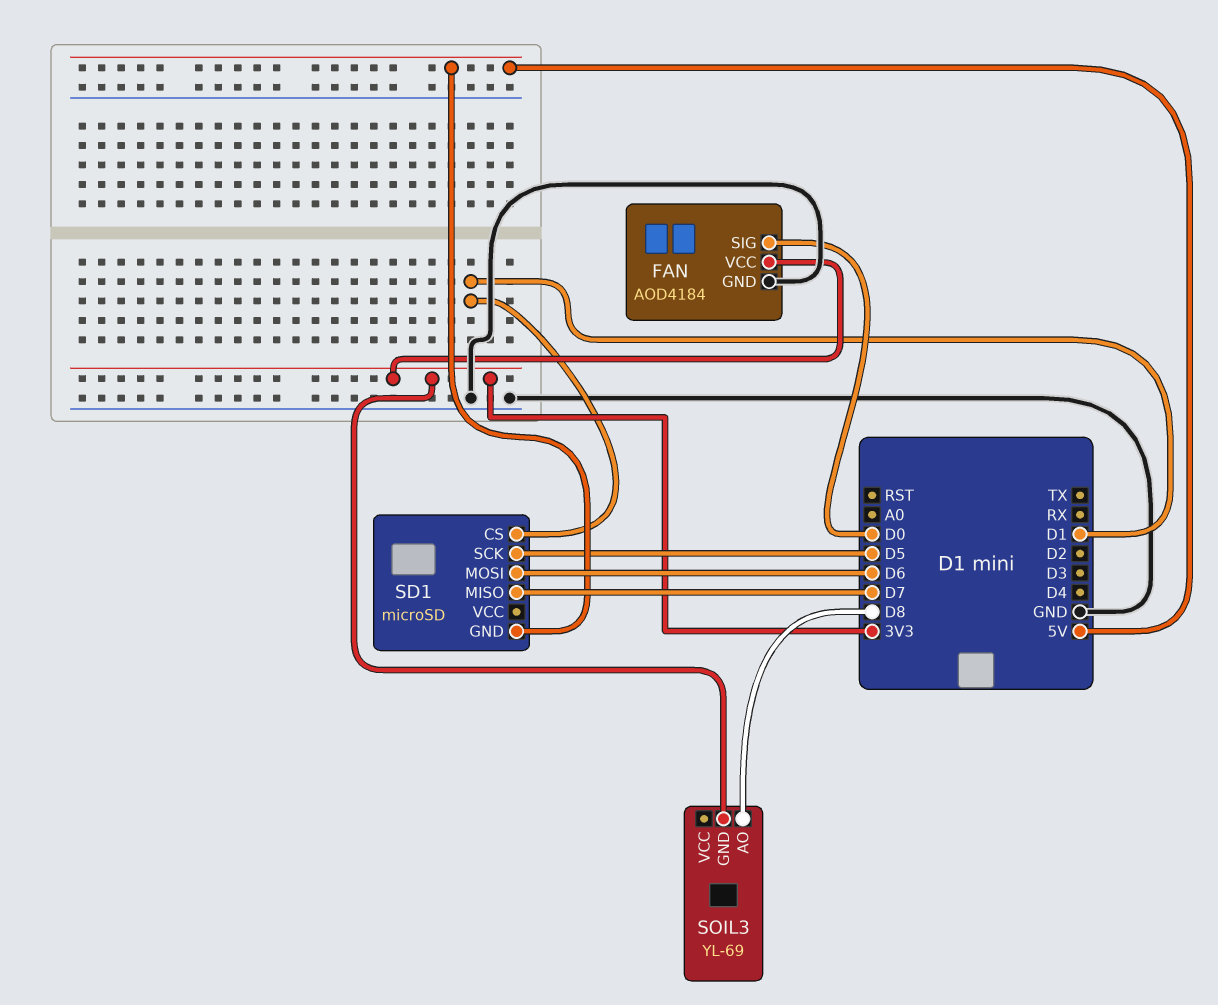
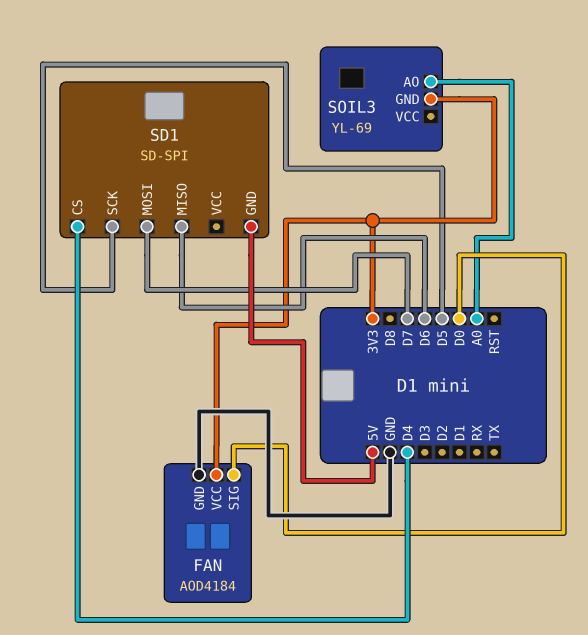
SD1: microSD -> SD-SPI
SD1 pin CS: D1 -> D4
SD1 pin MISO: D7 -> D6
SD1 pin MOSI: D6 -> D7
SOIL3 pin AO: D8 -> A0

